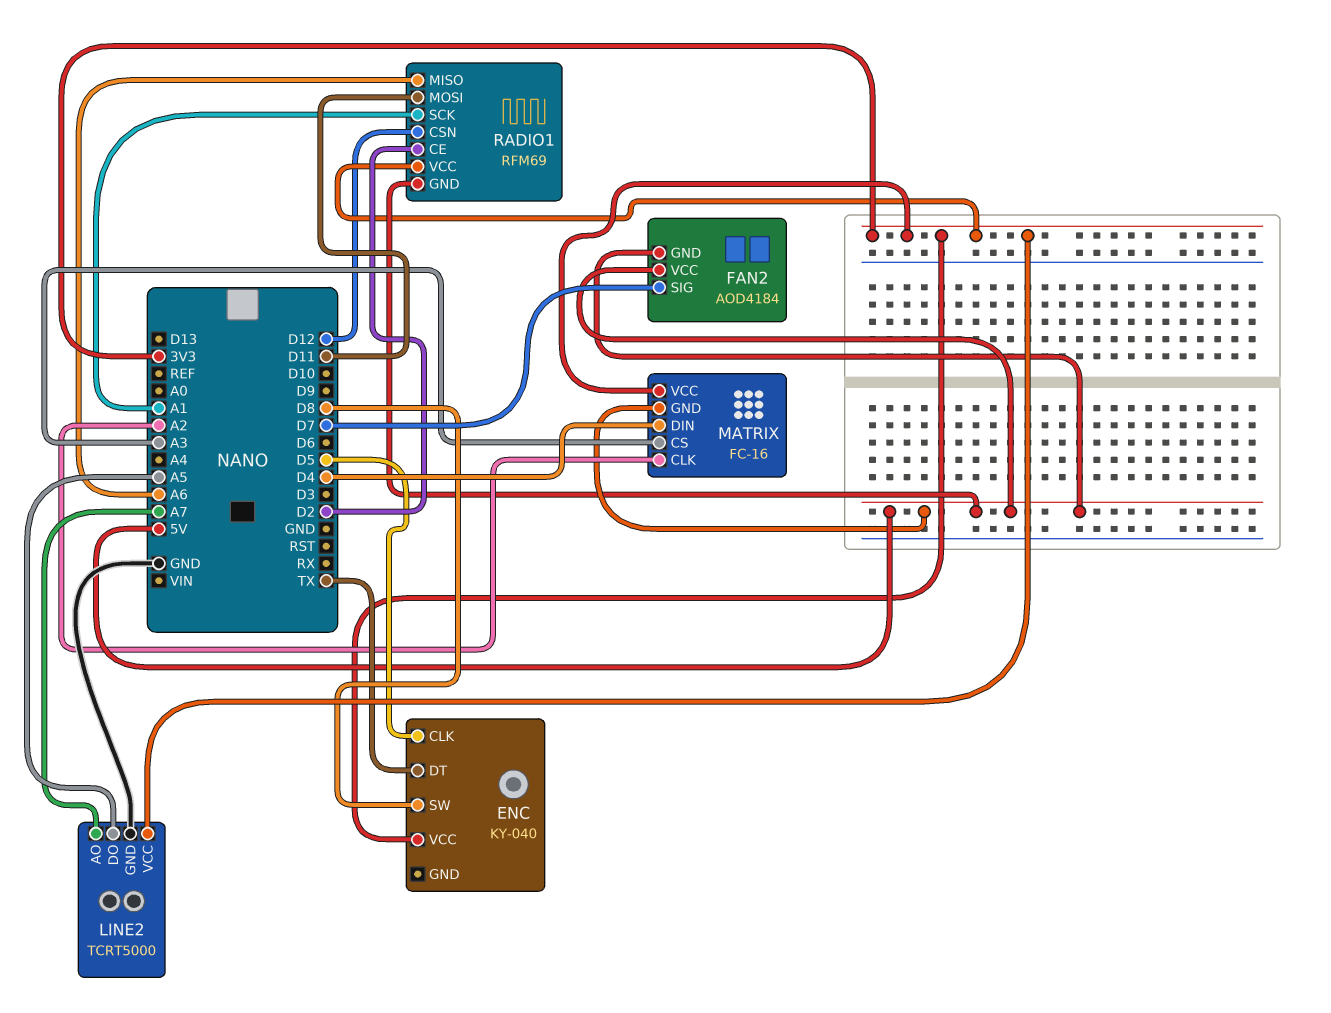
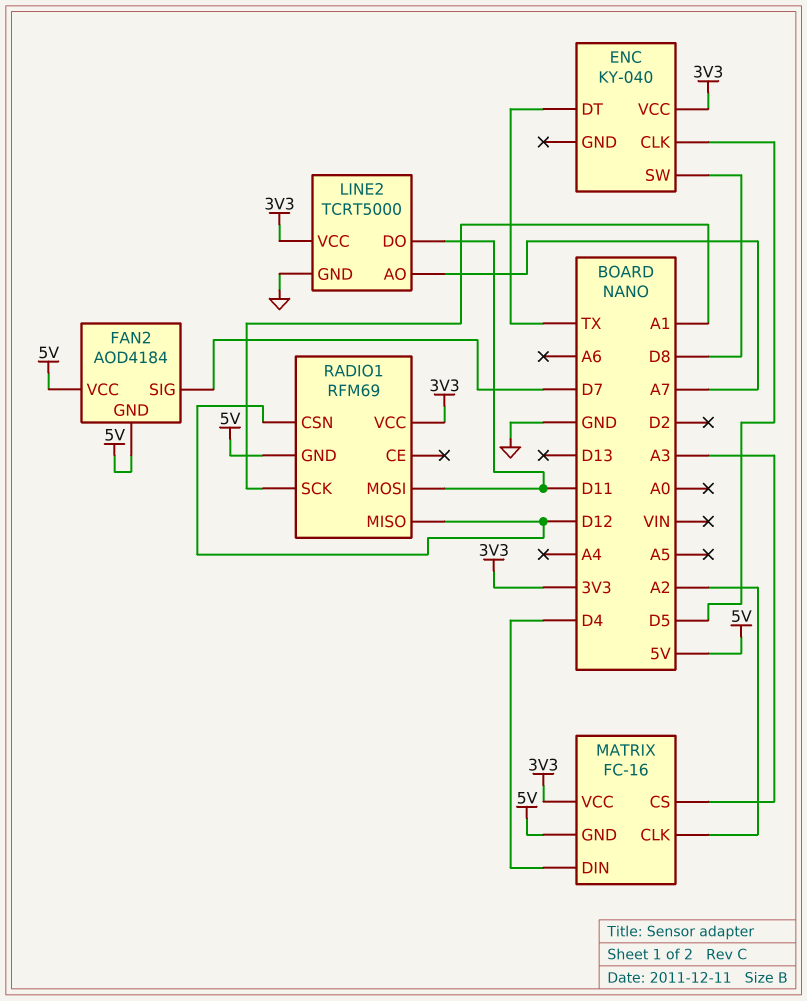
LINE2 pin DO: A5 -> D11
RADIO1 pin CE: D2 -> none
RADIO1 pin MISO: A6 -> D12

